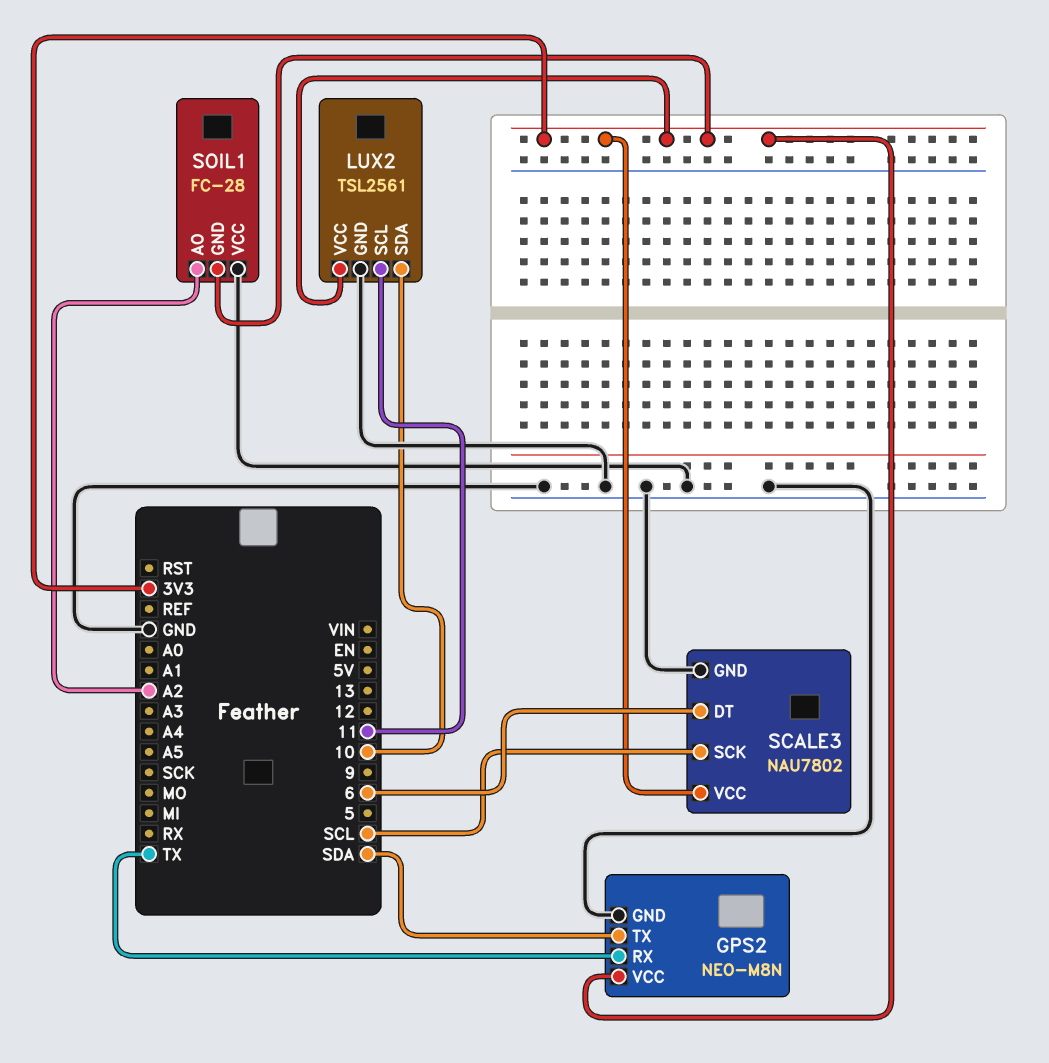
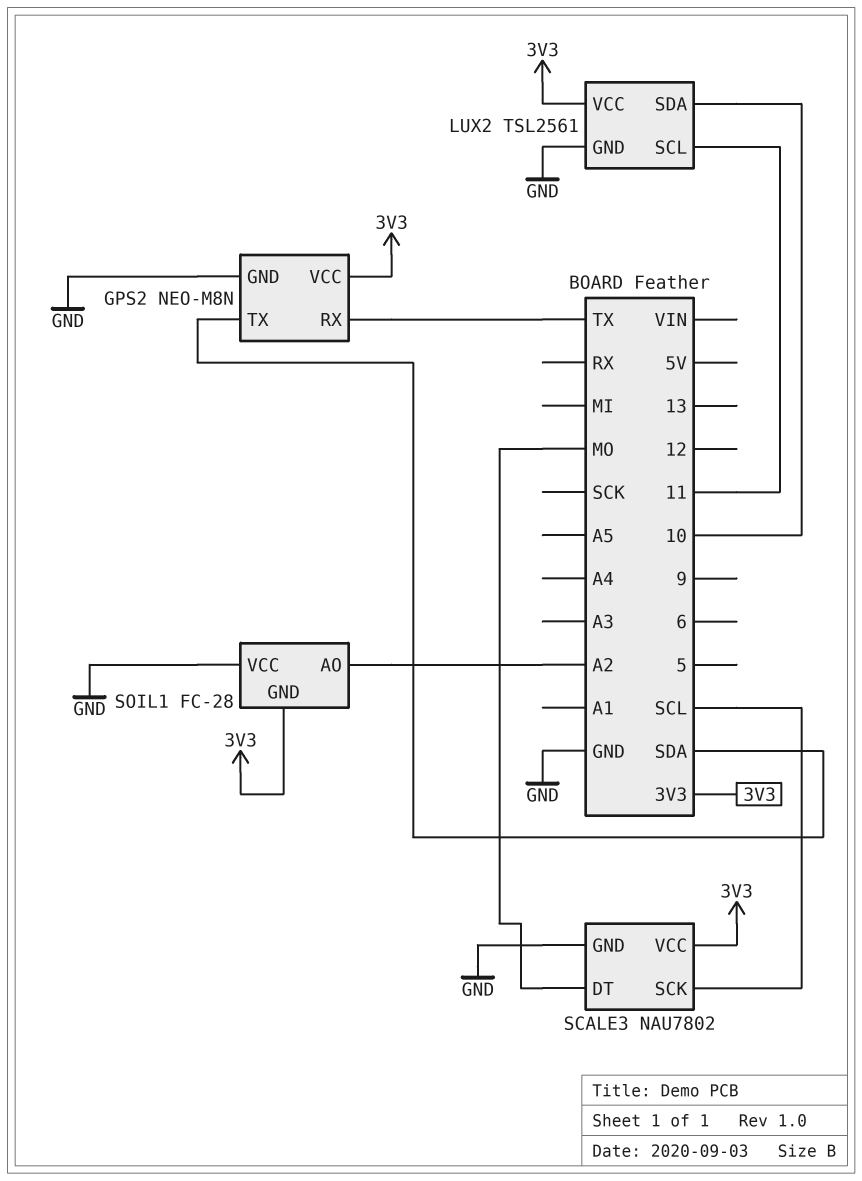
SCALE3 pin DT: 6 -> MO

